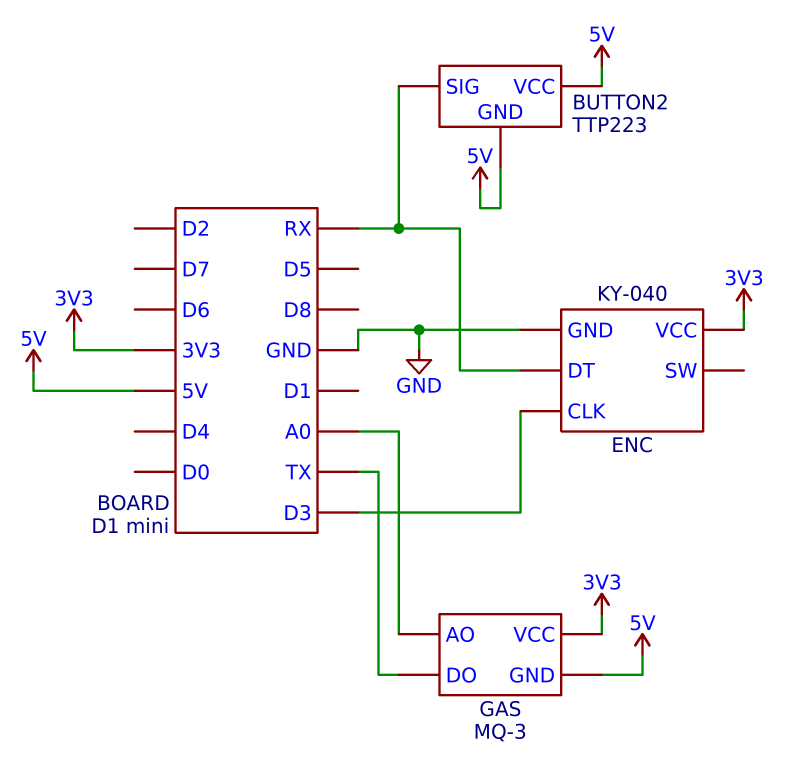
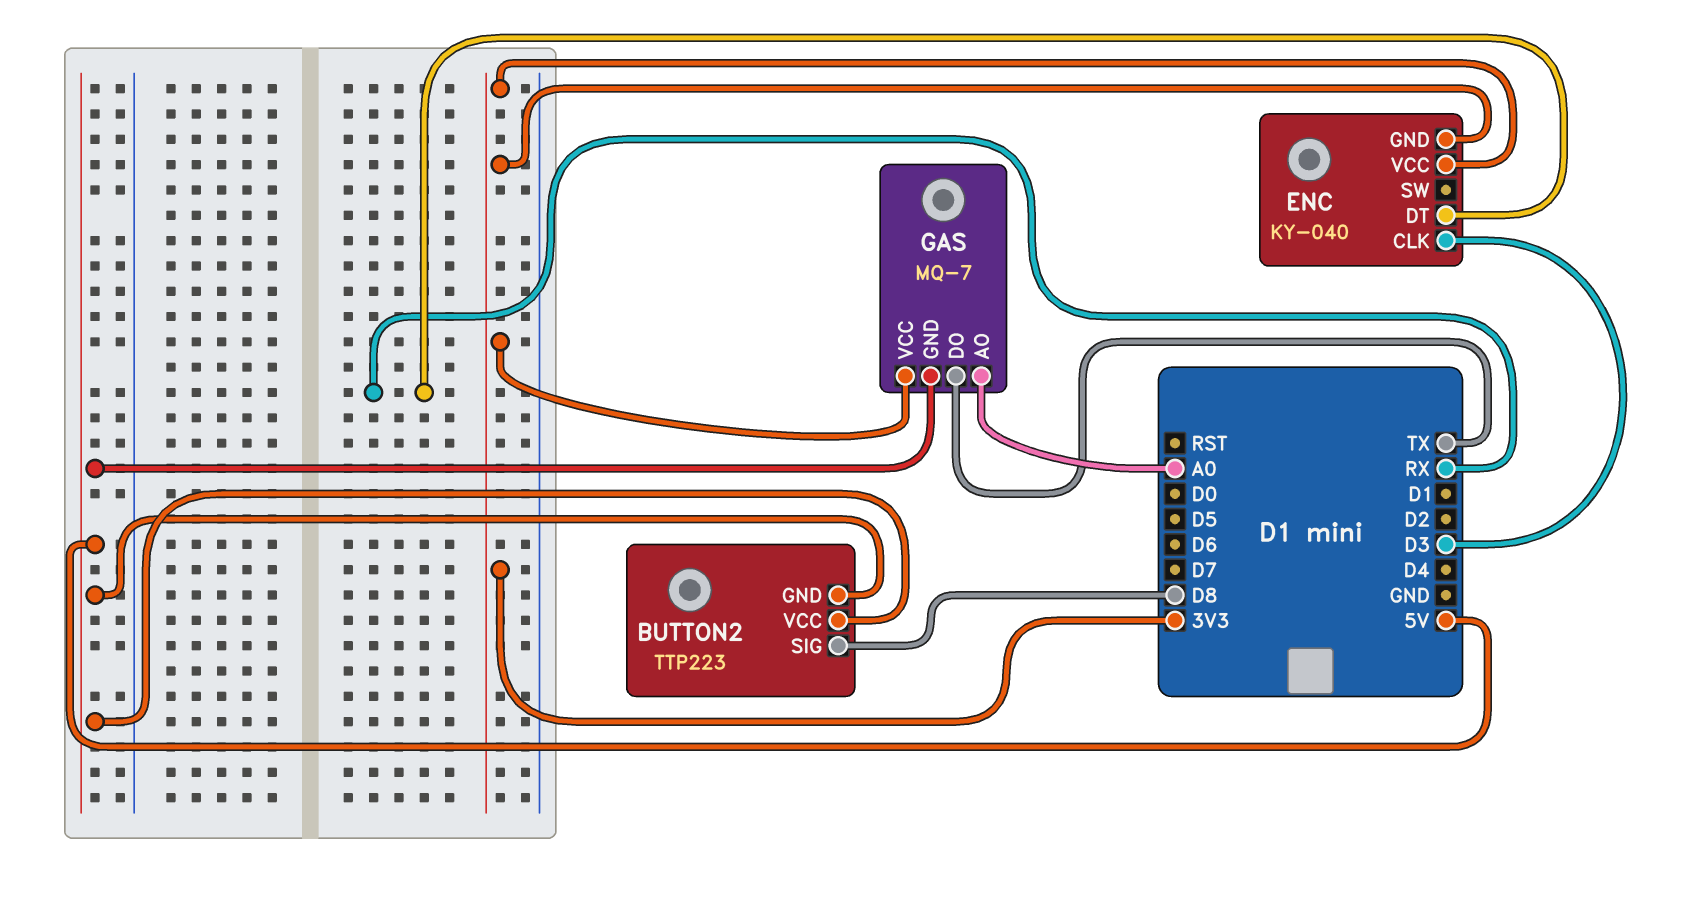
BUTTON2 pin SIG: RX -> D8
ENC pin GND: GND -> 3V3
GAS: MQ-3 -> MQ-7

